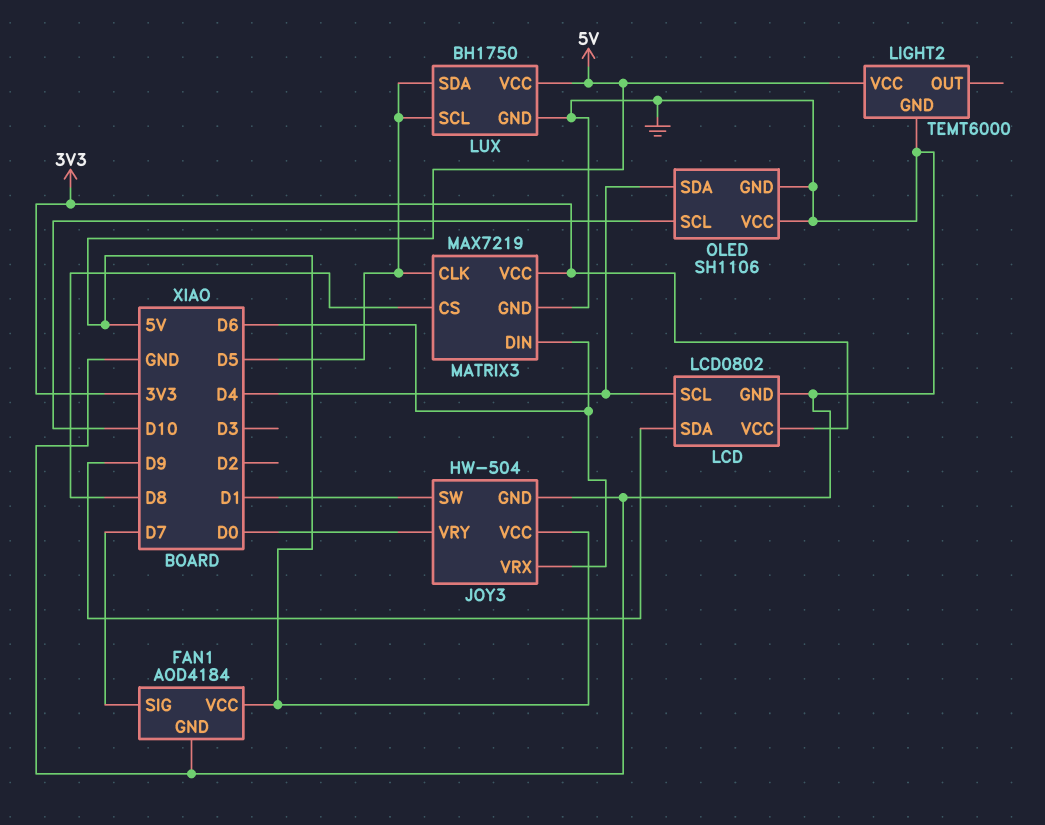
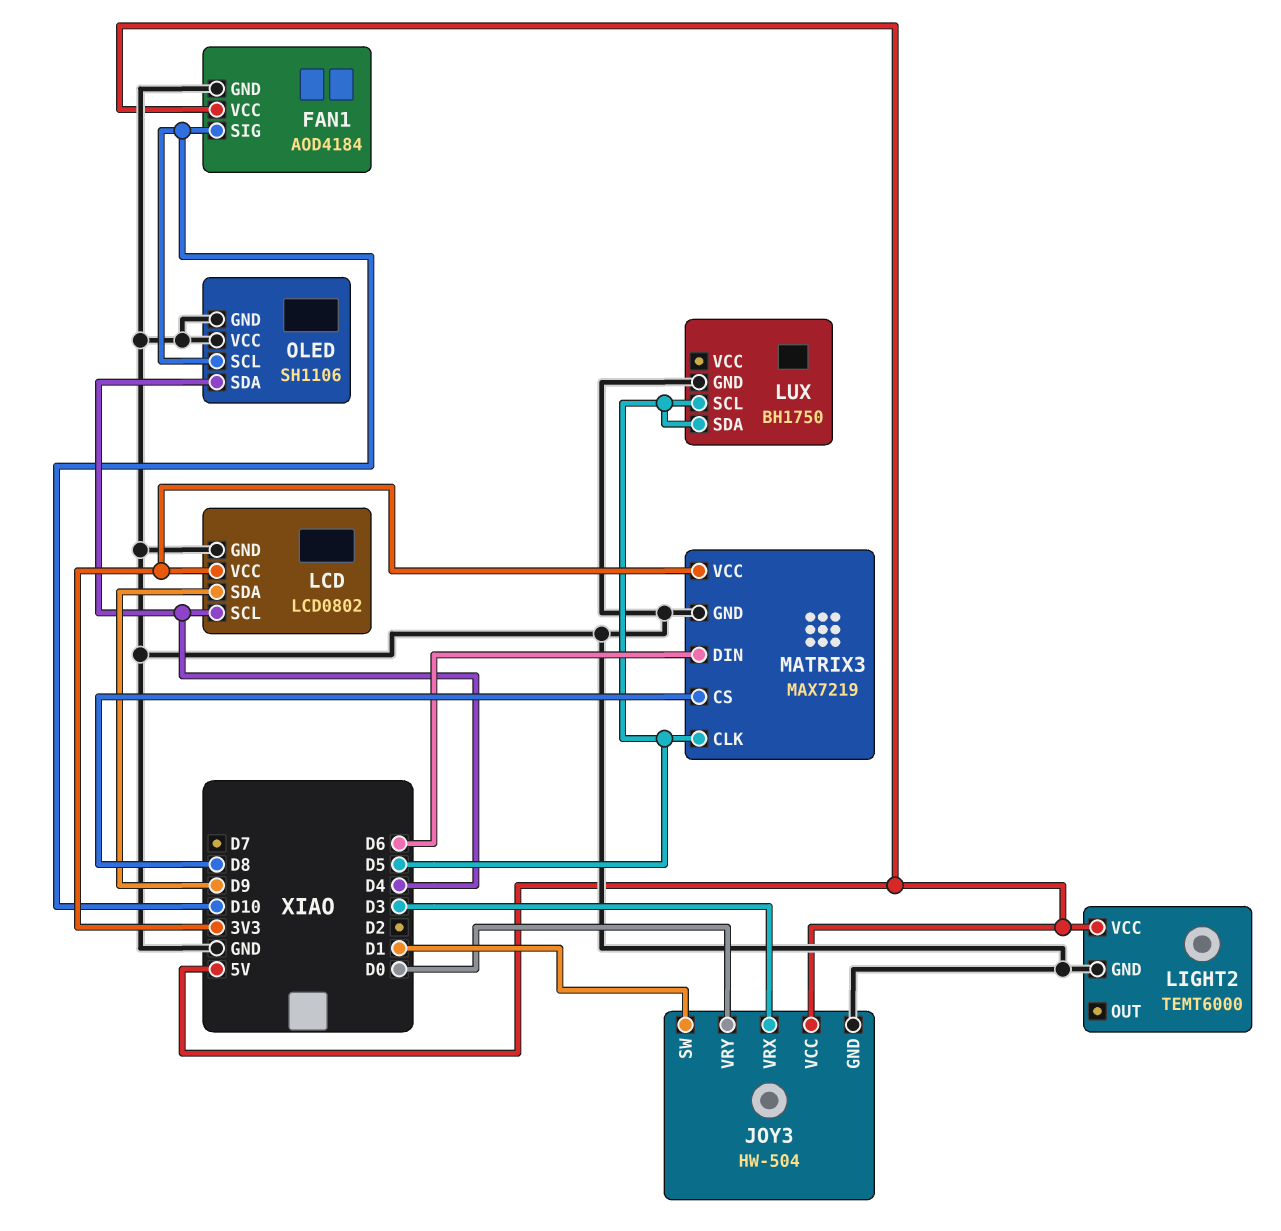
FAN1 pin SIG: D7 -> D10
JOY3 pin VRX: D6 -> D3
LUX pin VCC: 5V -> none

